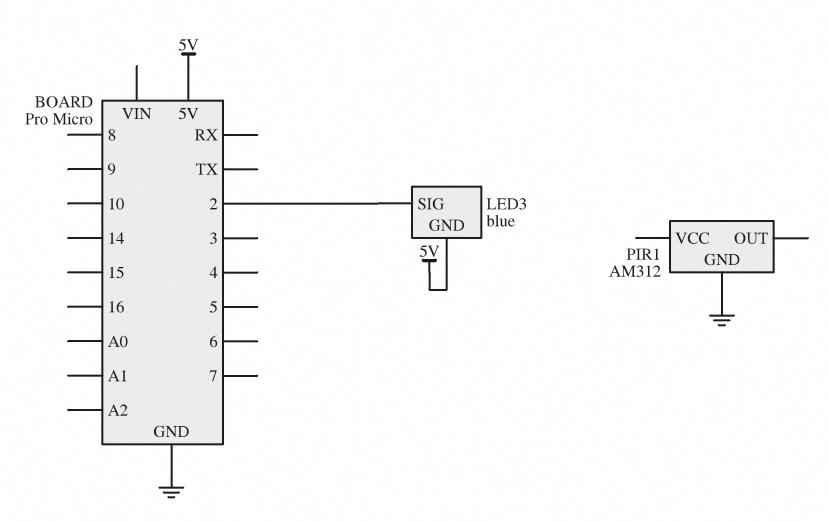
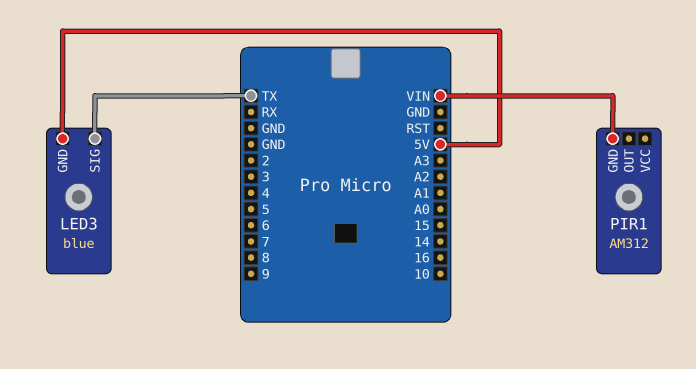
LED3 pin SIG: 2 -> TX
PIR1 pin GND: GND -> VIN

